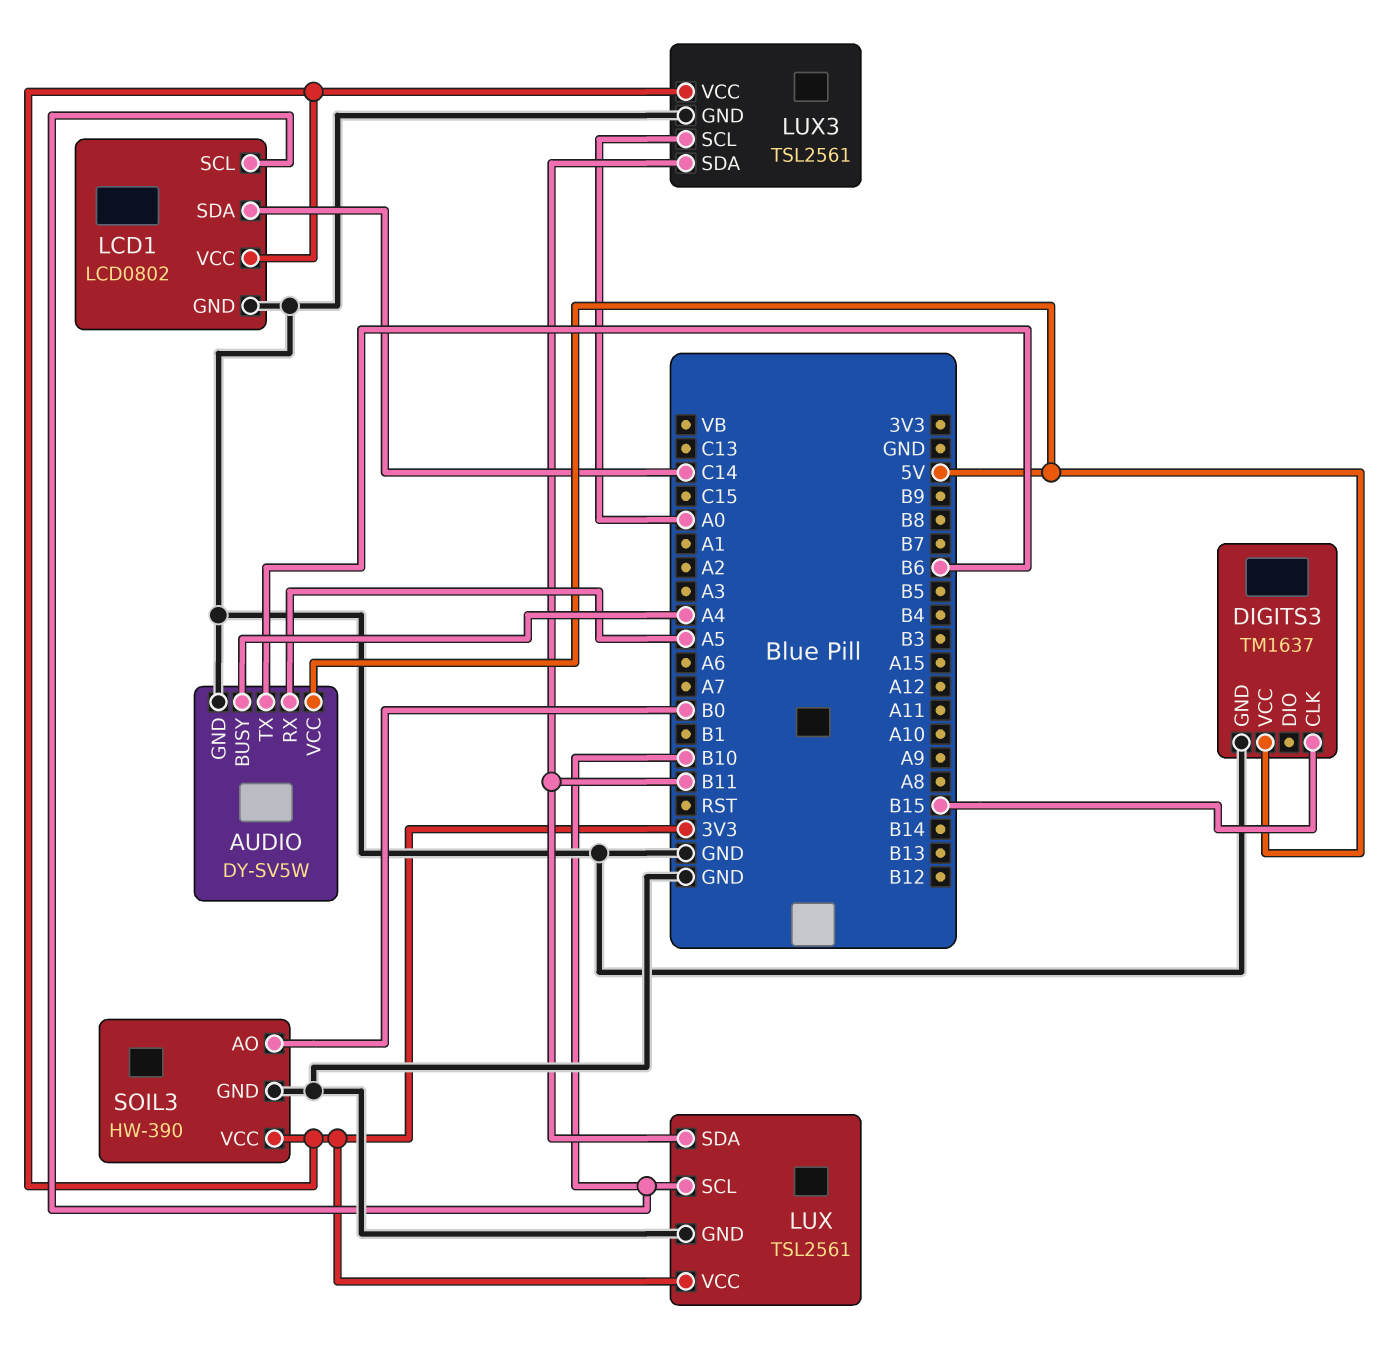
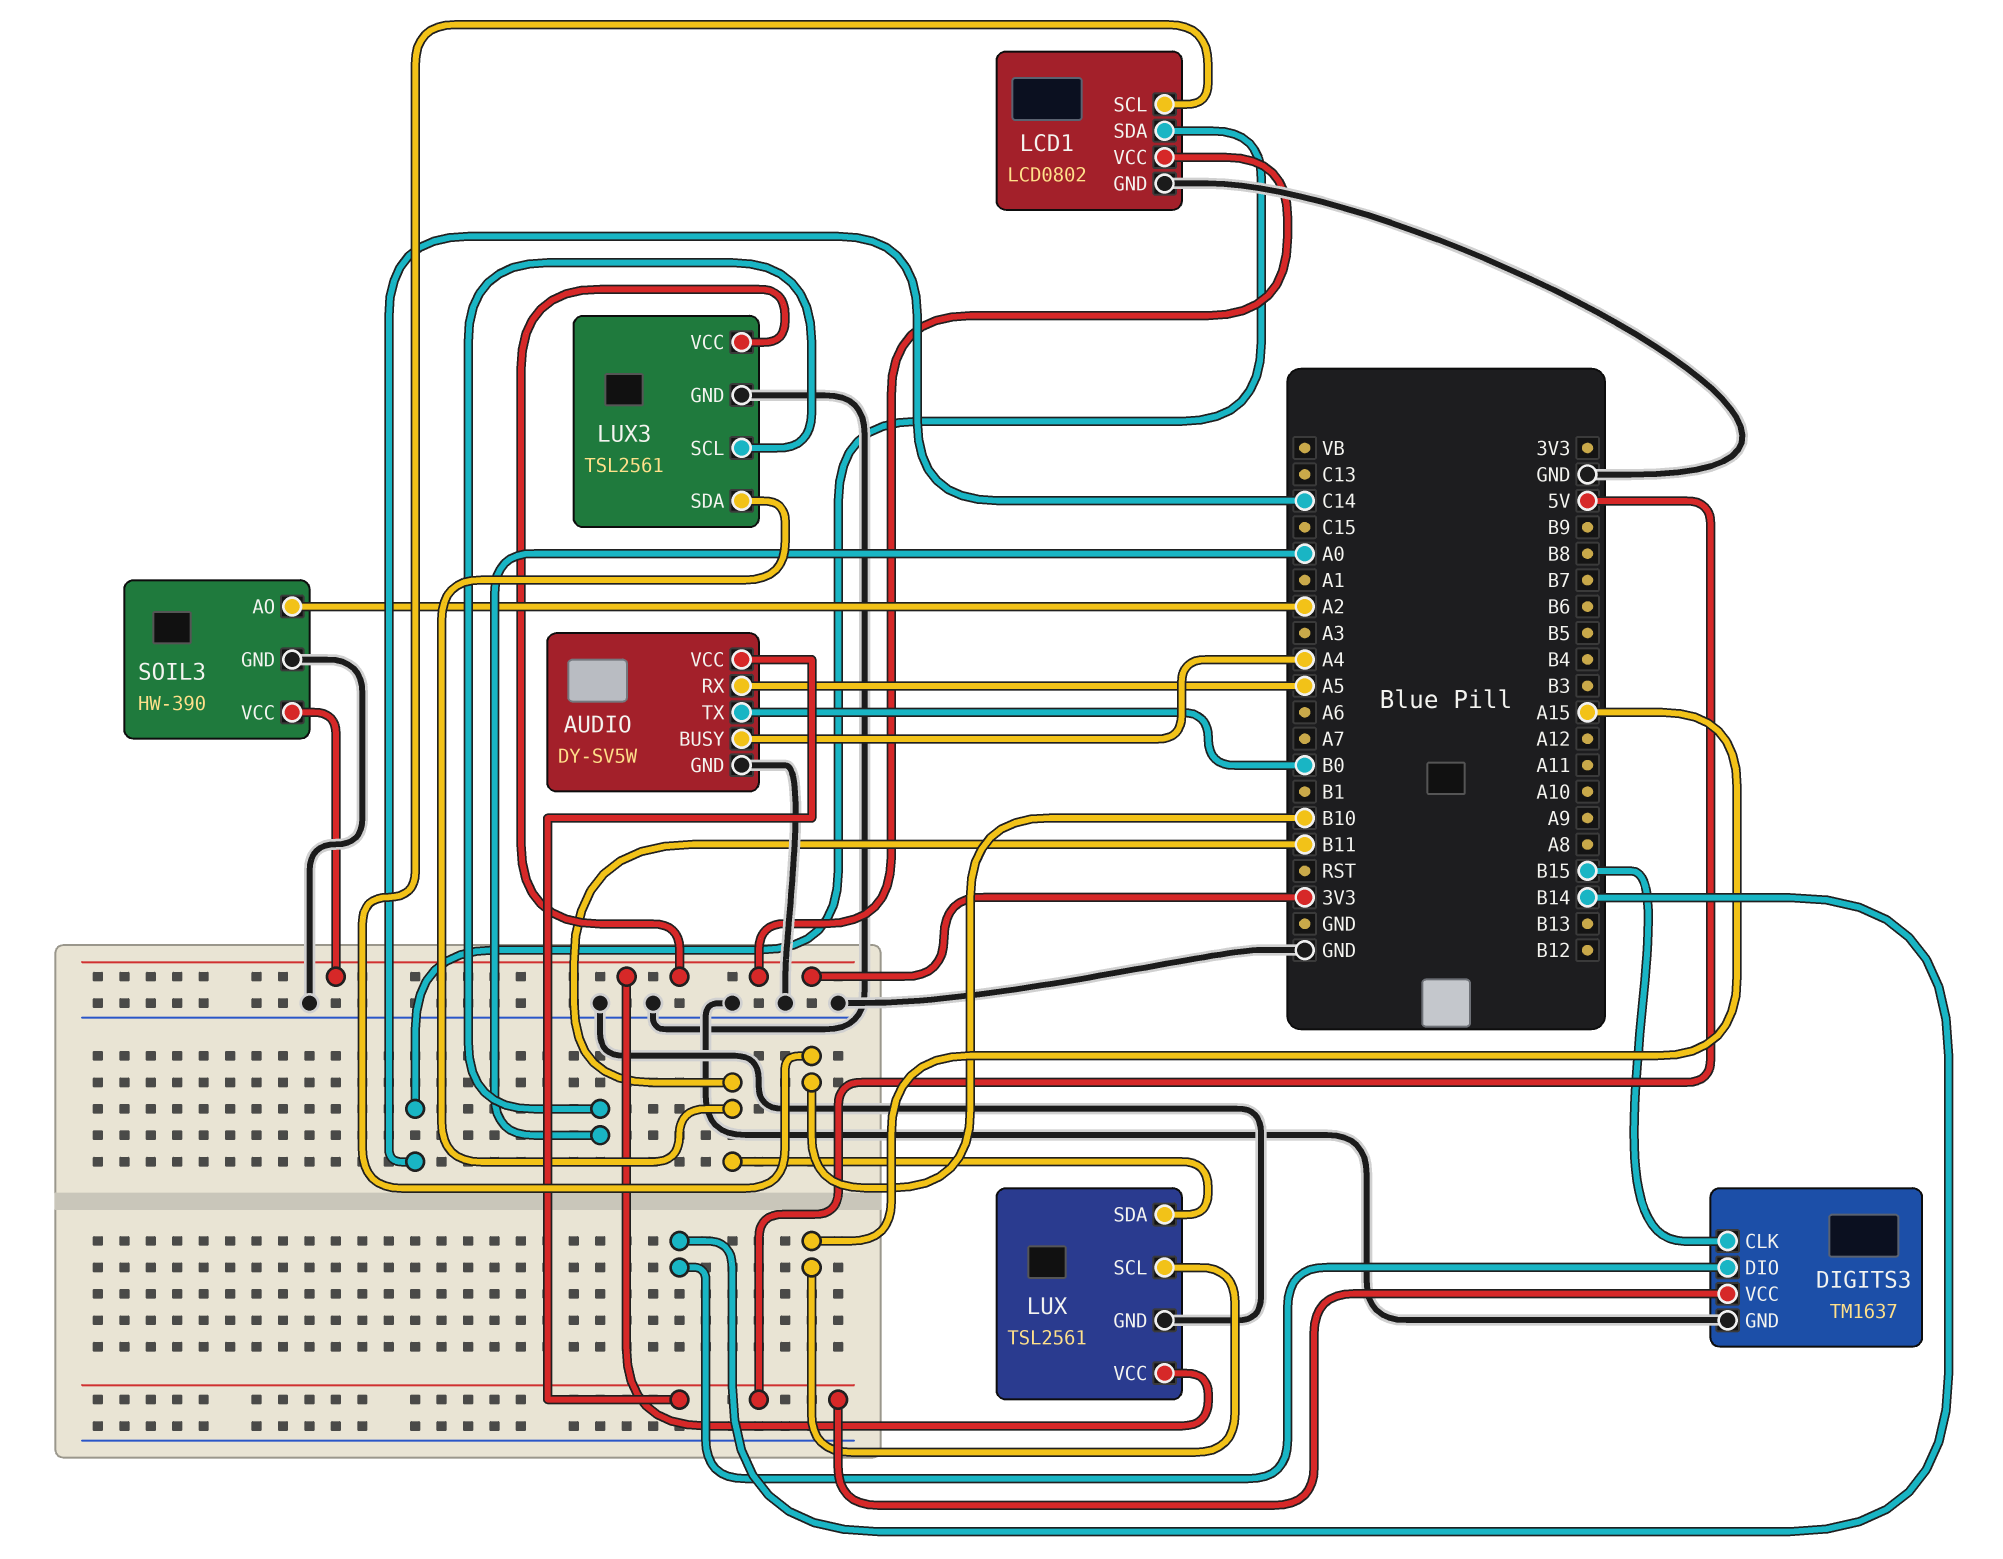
AUDIO pin TX: B6 -> B0
DIGITS3 pin DIO: none -> B14
LUX pin SCL: B10 -> A15
SOIL3 pin AO: B0 -> A2

